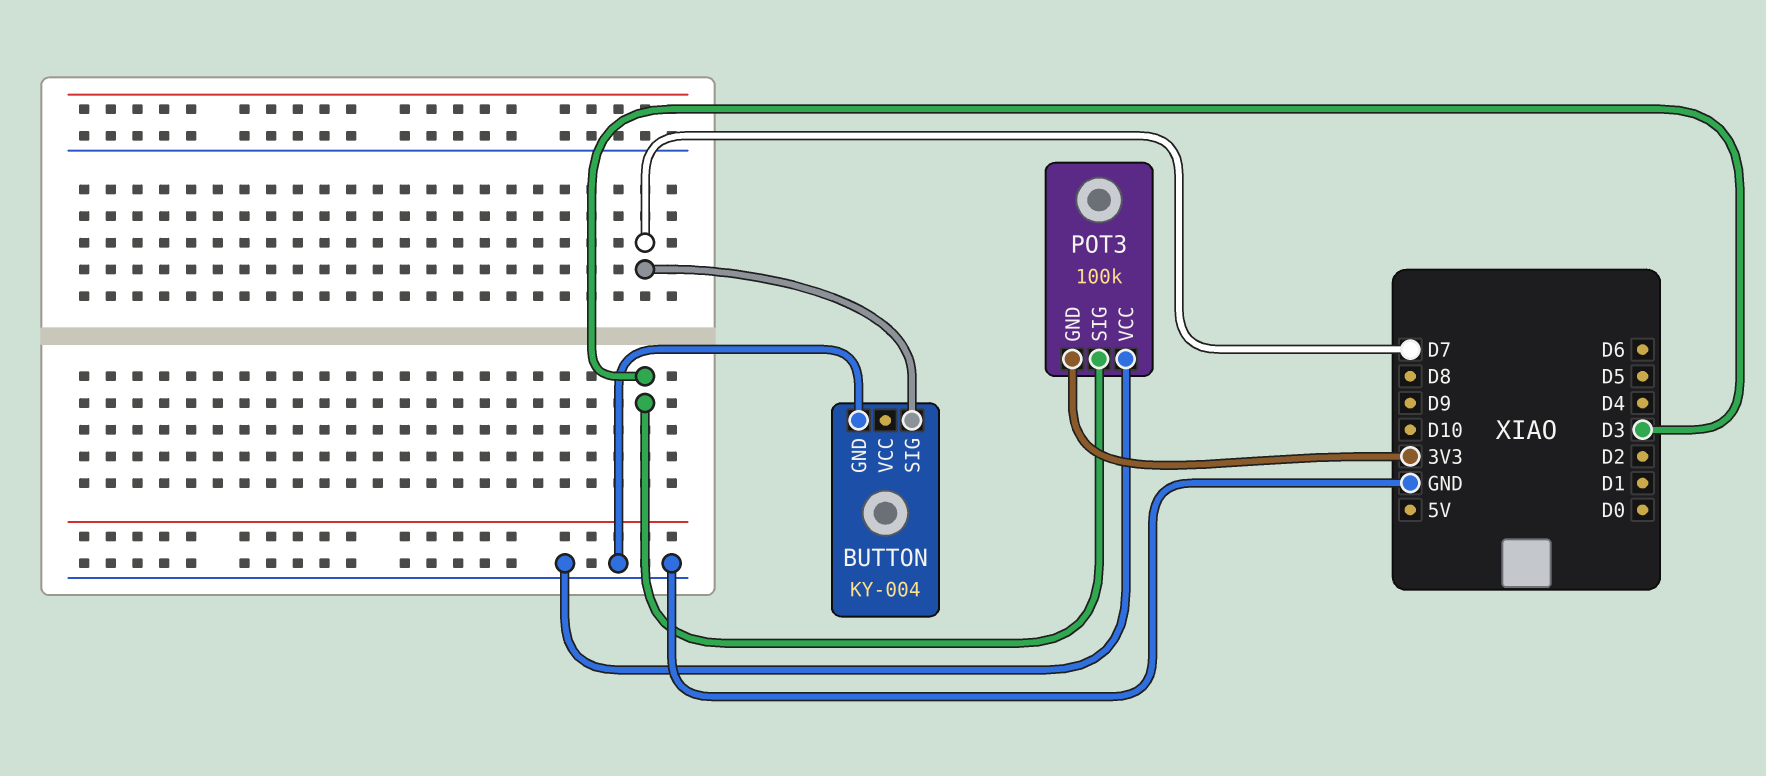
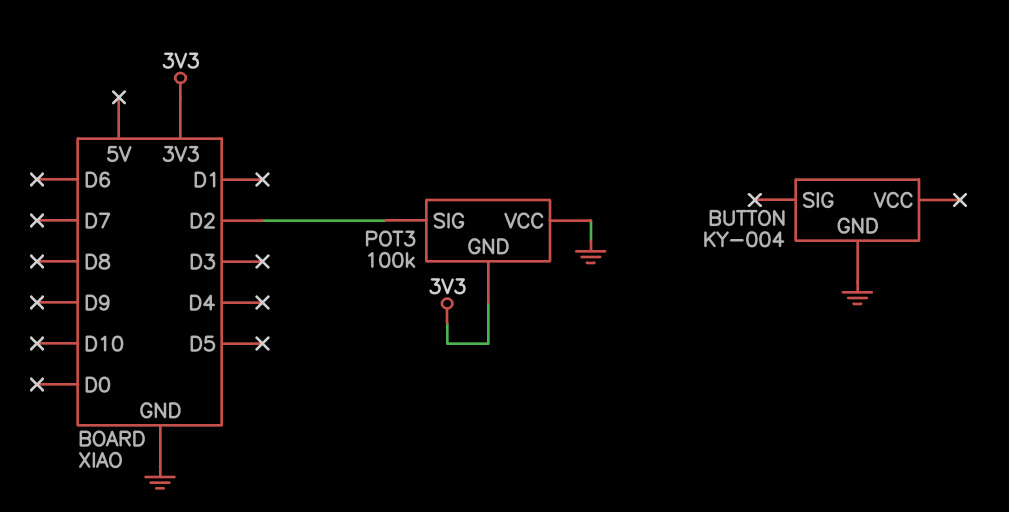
BUTTON pin SIG: D7 -> none
POT3 pin SIG: D3 -> D2

